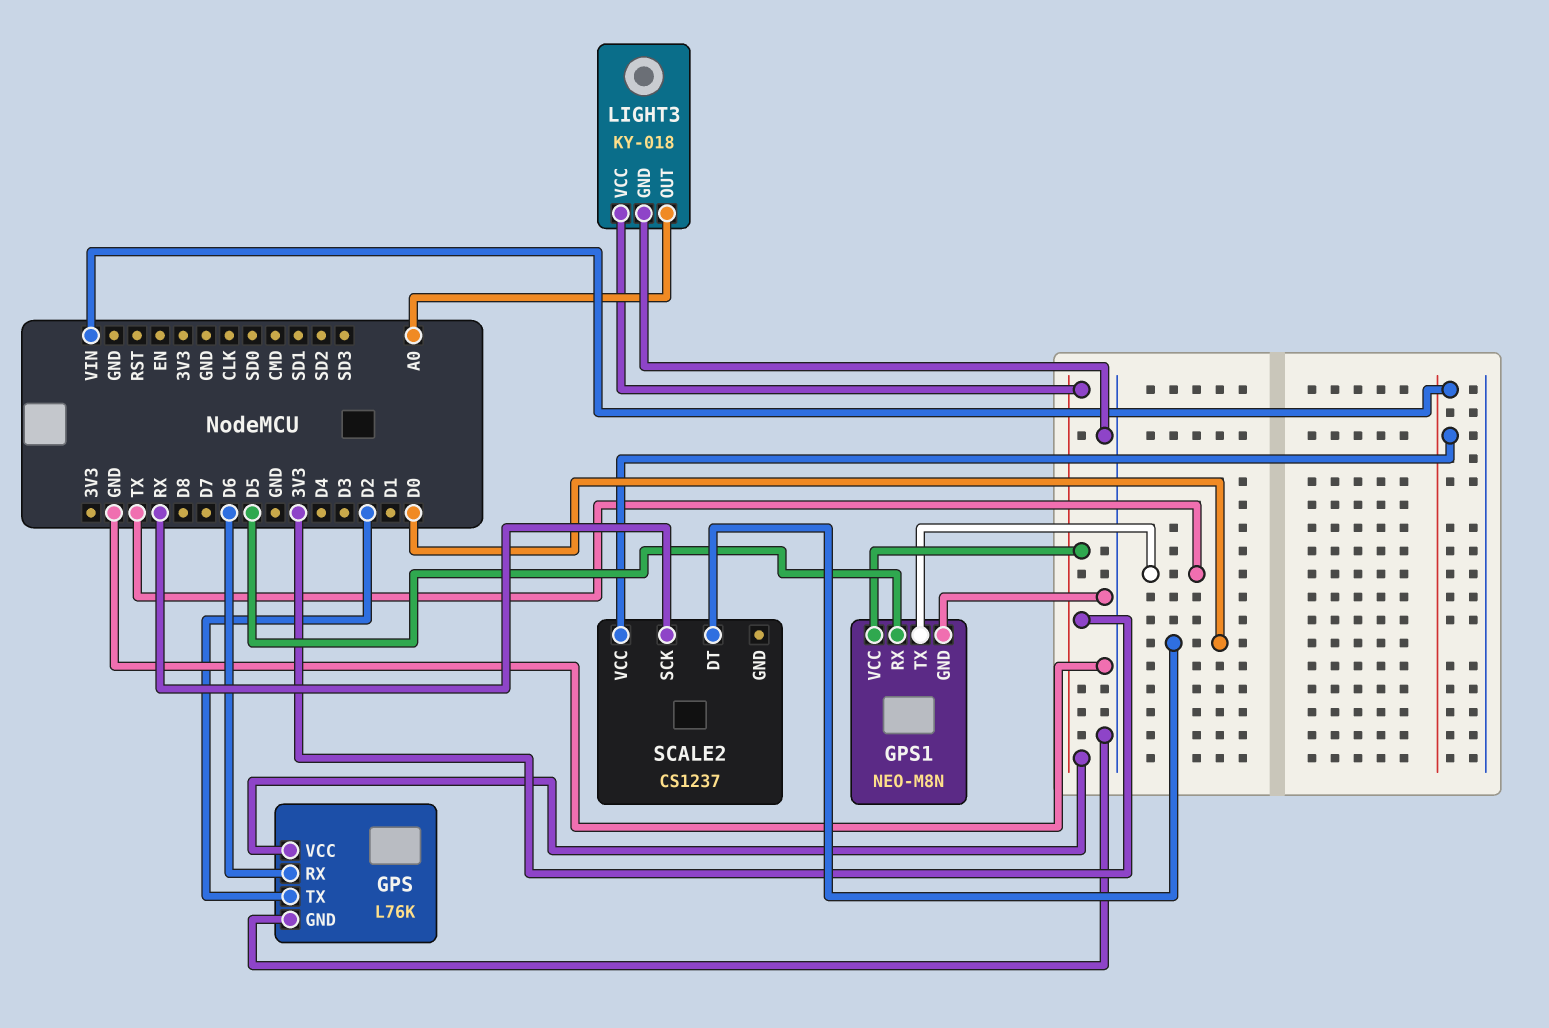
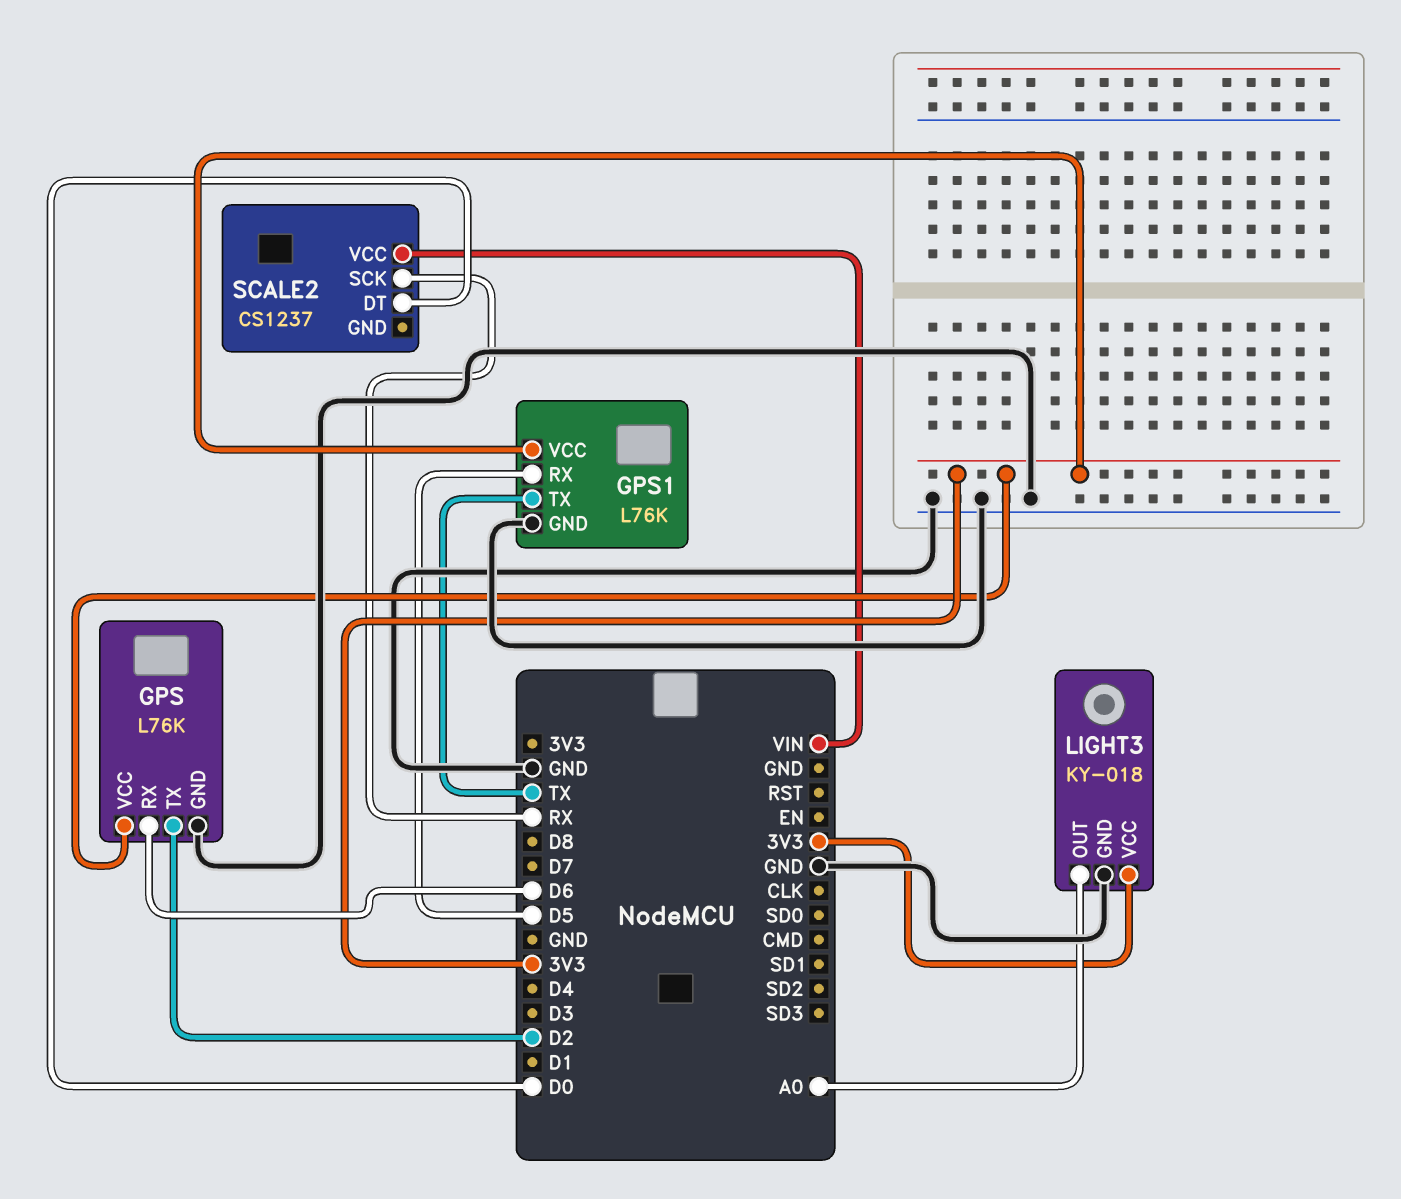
GPS1: NEO-M8N -> L76K

